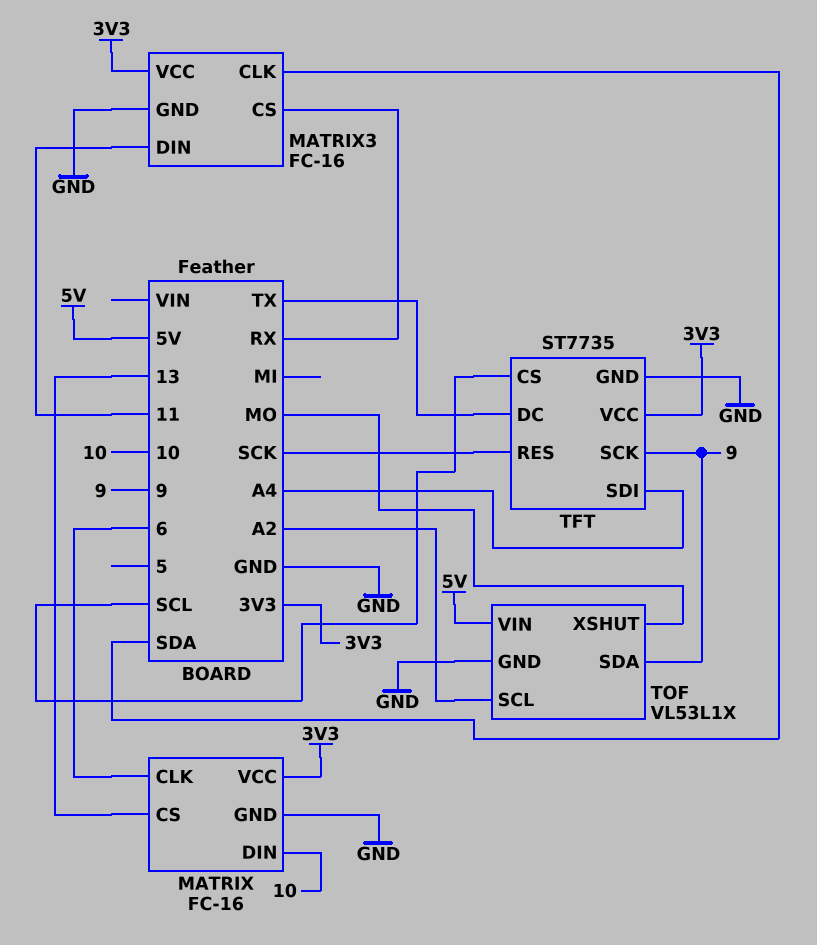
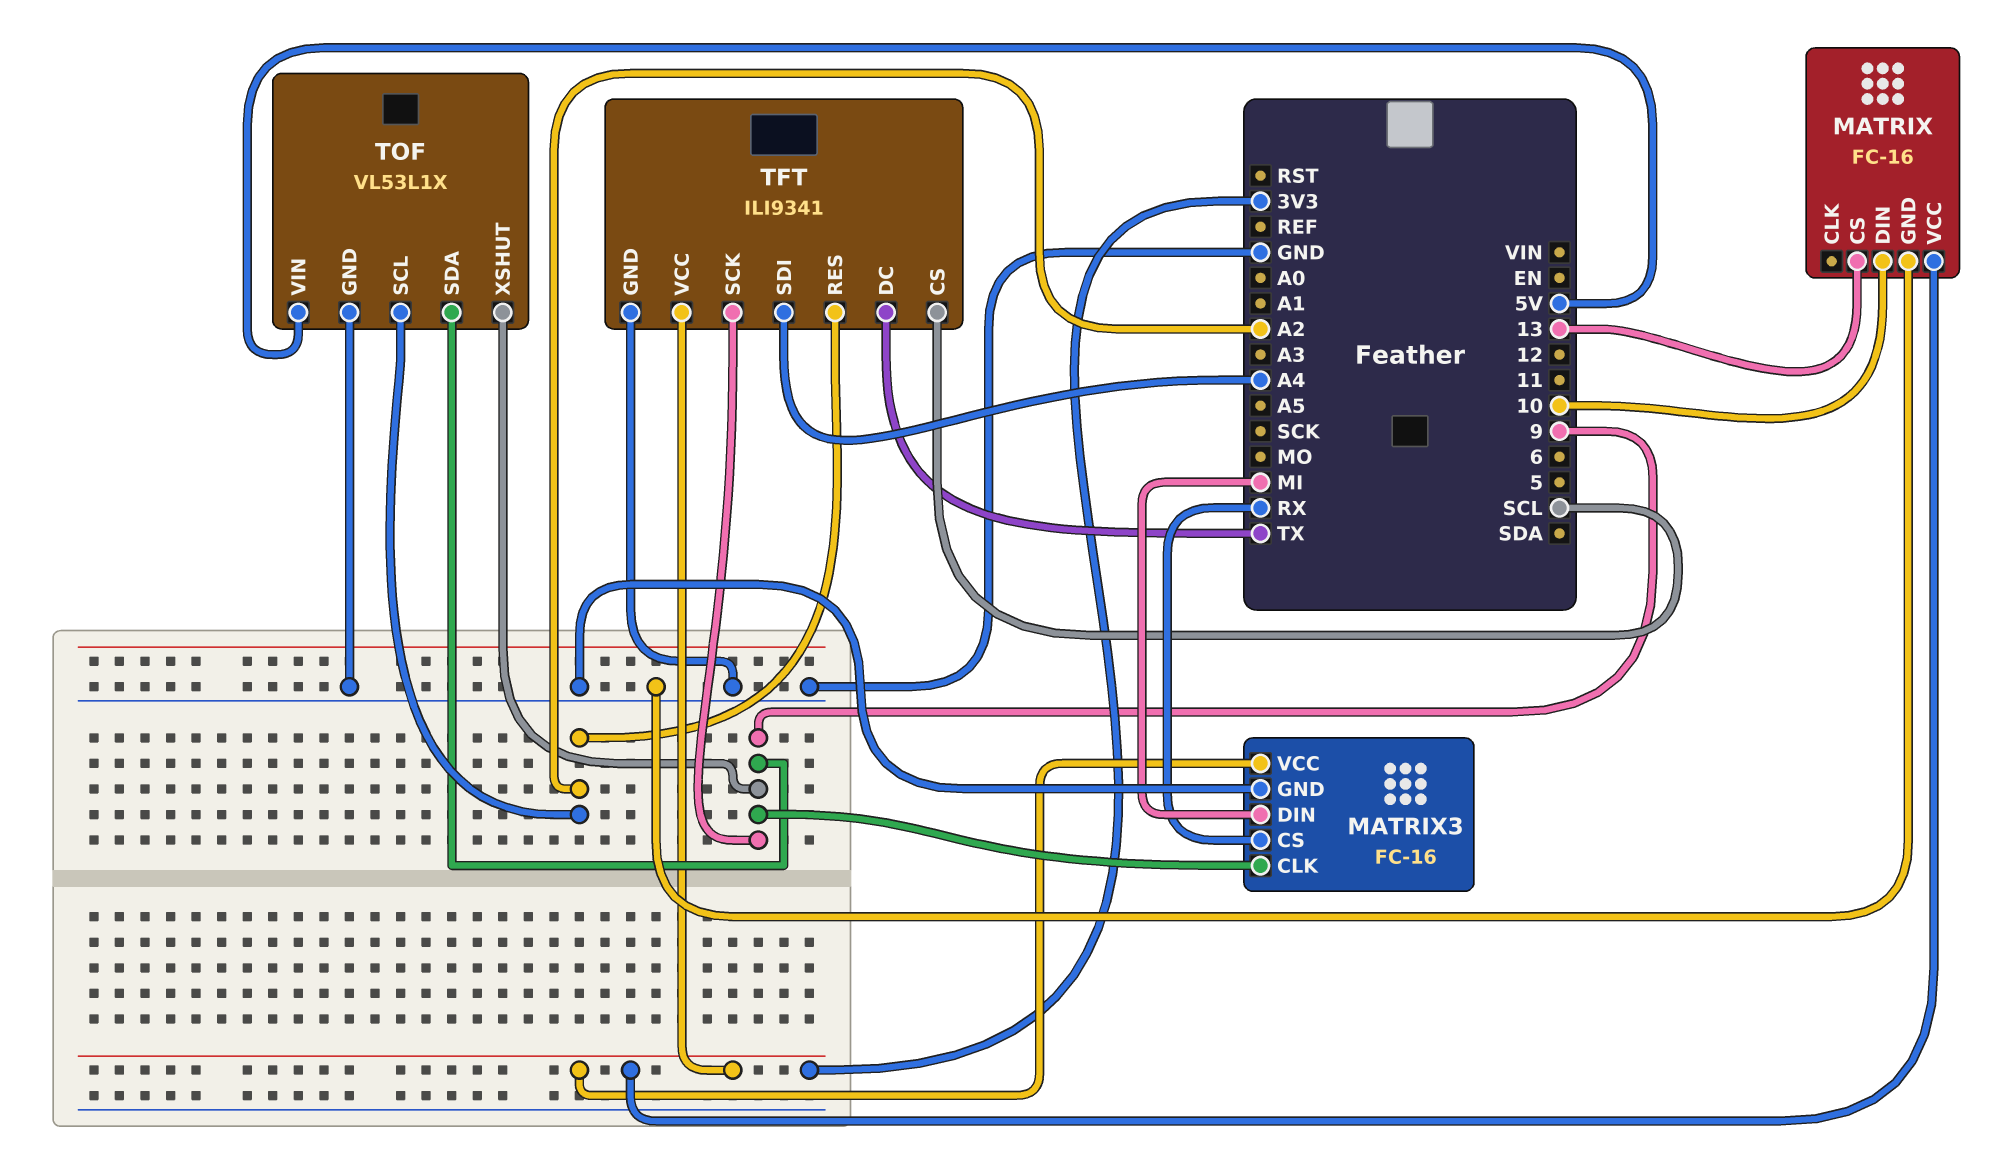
MATRIX pin CLK: 6 -> none
MATRIX3 pin CLK: SDA -> 9
MATRIX3 pin DIN: 11 -> MI
TFT: ST7735 -> ILI9341
TFT pin RES: SCK -> A2
TOF pin XSHUT: MO -> 9

